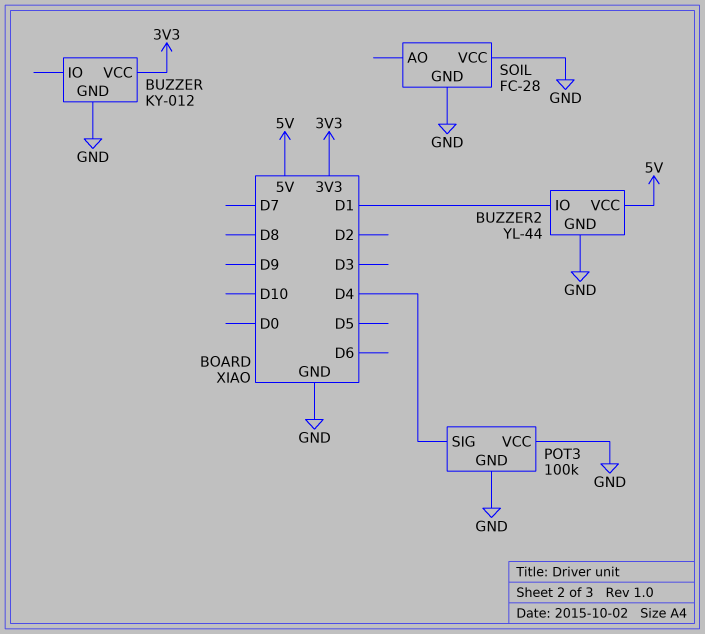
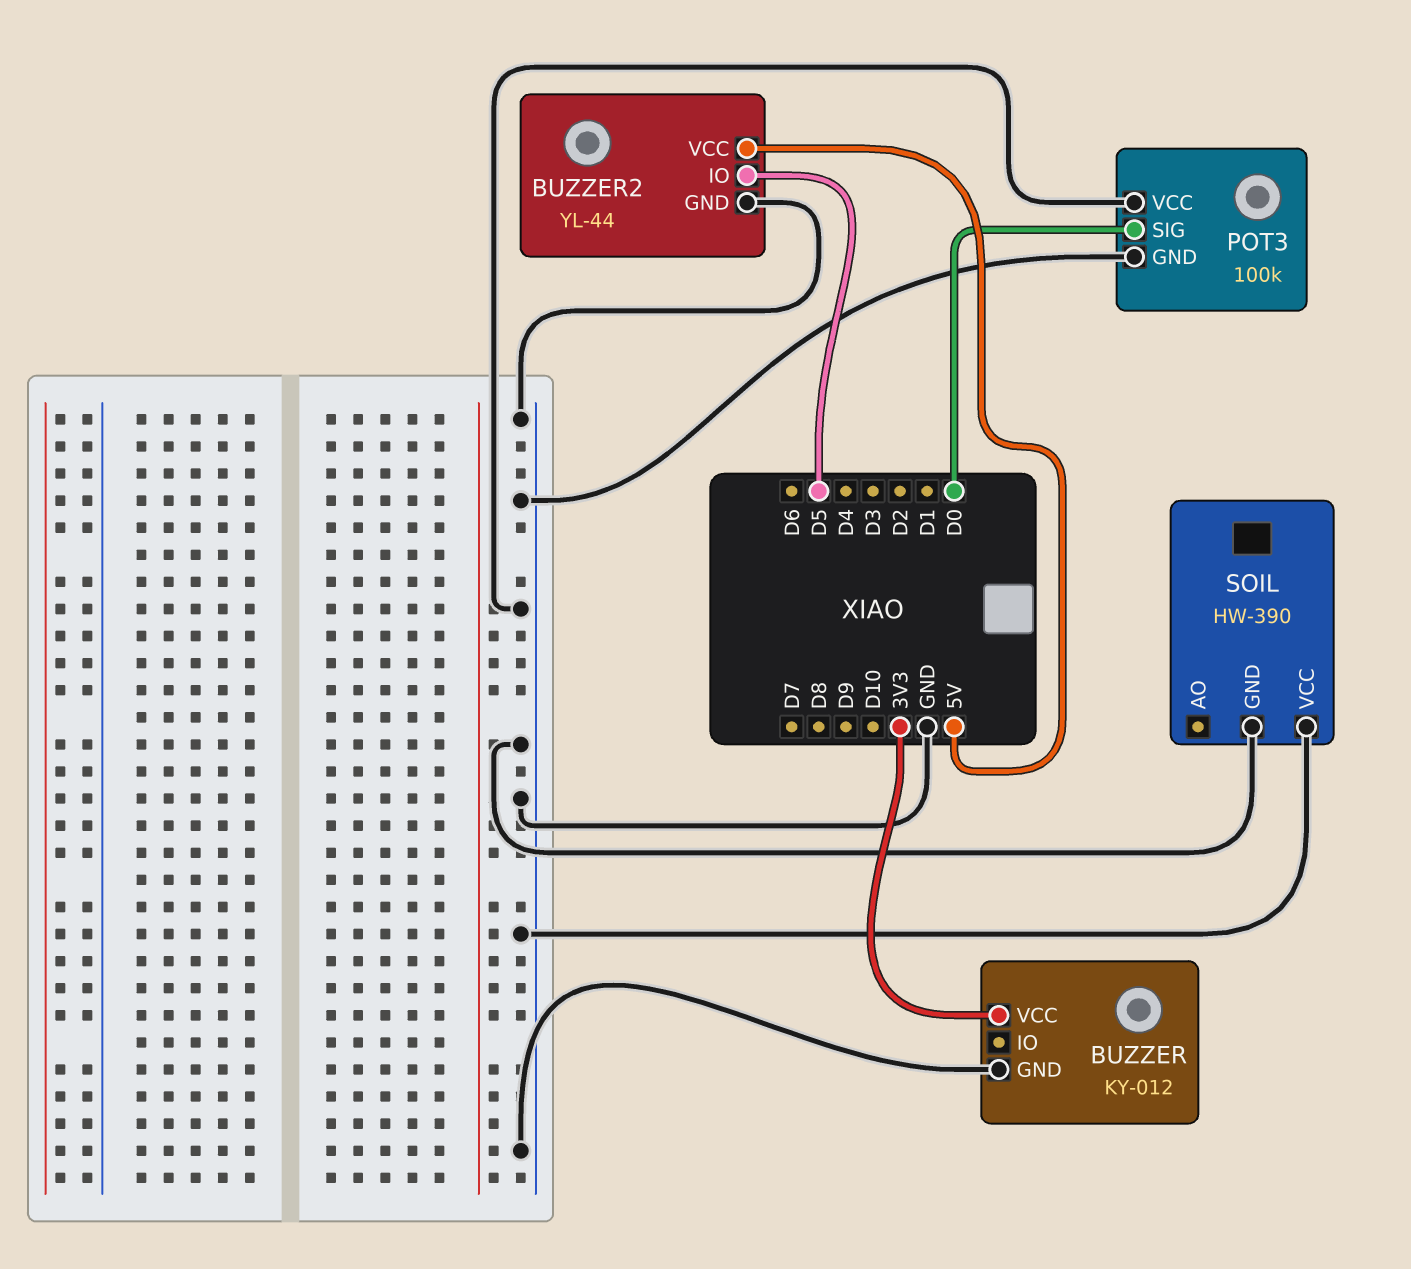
BUZZER2 pin IO: D1 -> D5
POT3 pin SIG: D4 -> D0
SOIL: FC-28 -> HW-390

